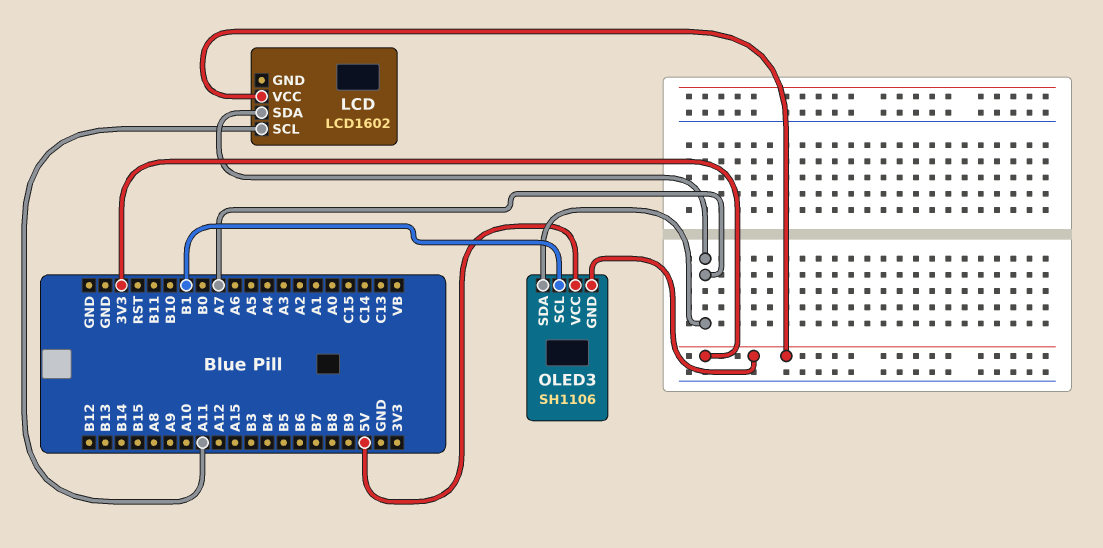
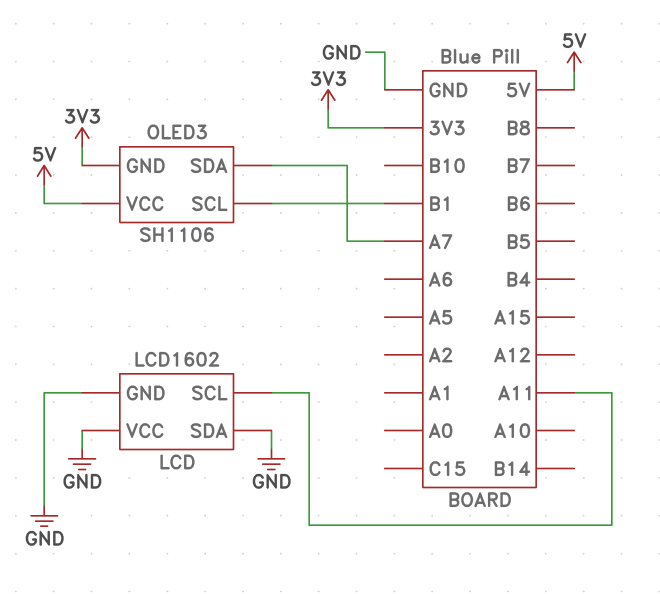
LCD pin GND: none -> GND
LCD pin SDA: A7 -> GND
LCD pin VCC: 3V3 -> GND

